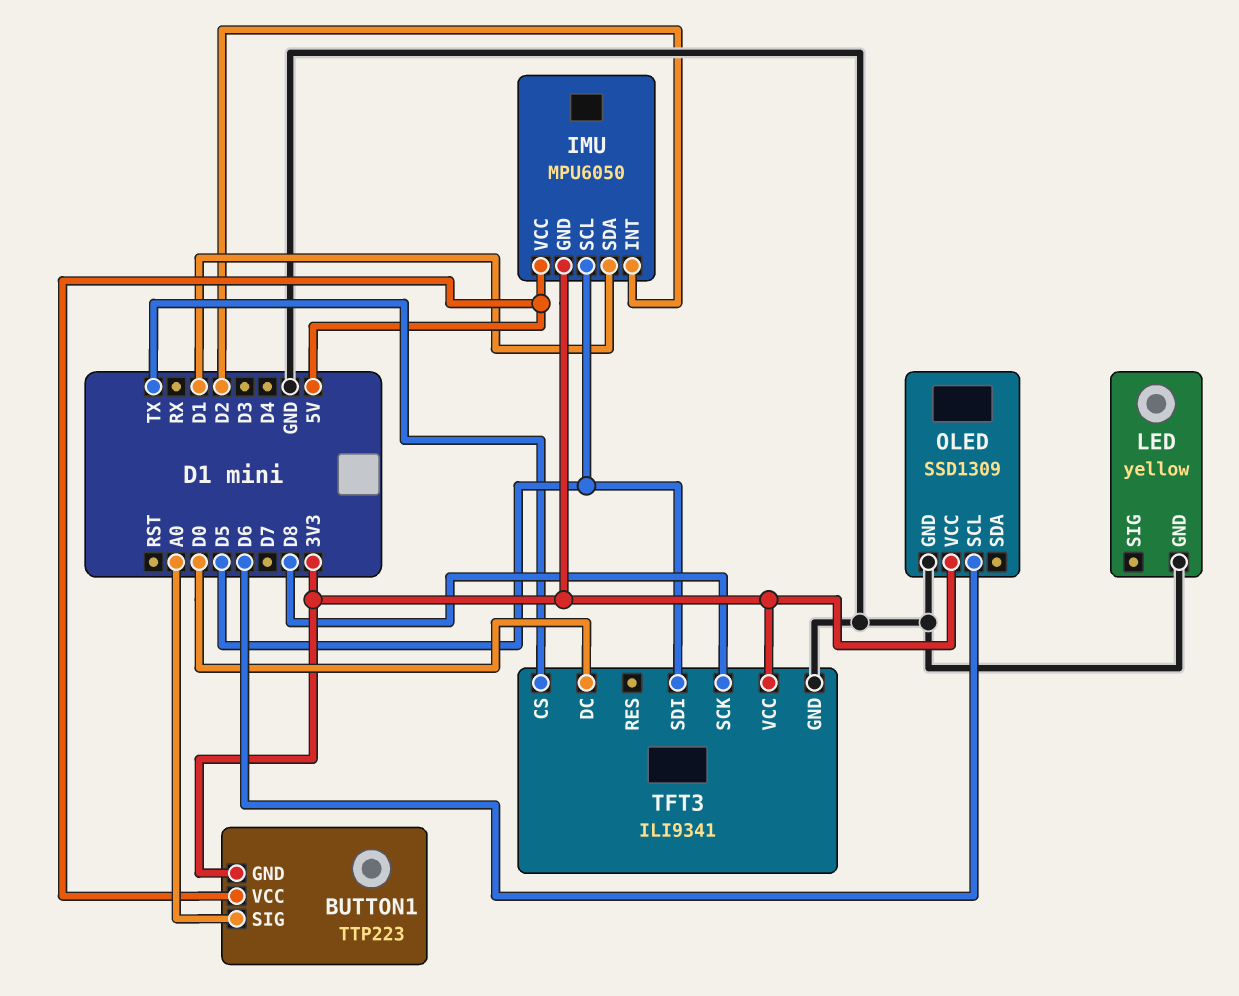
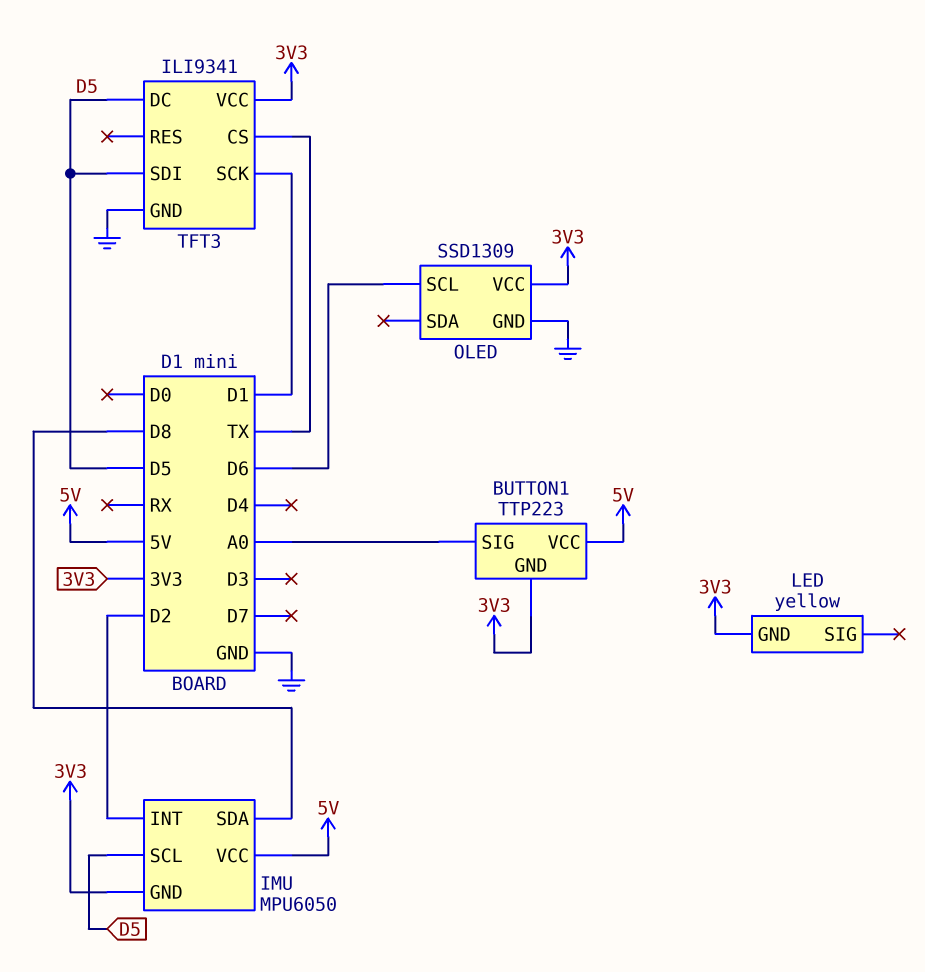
IMU pin SDA: D1 -> D8
LED pin GND: GND -> 3V3
TFT3 pin DC: D0 -> D5
TFT3 pin SCK: D8 -> D1

